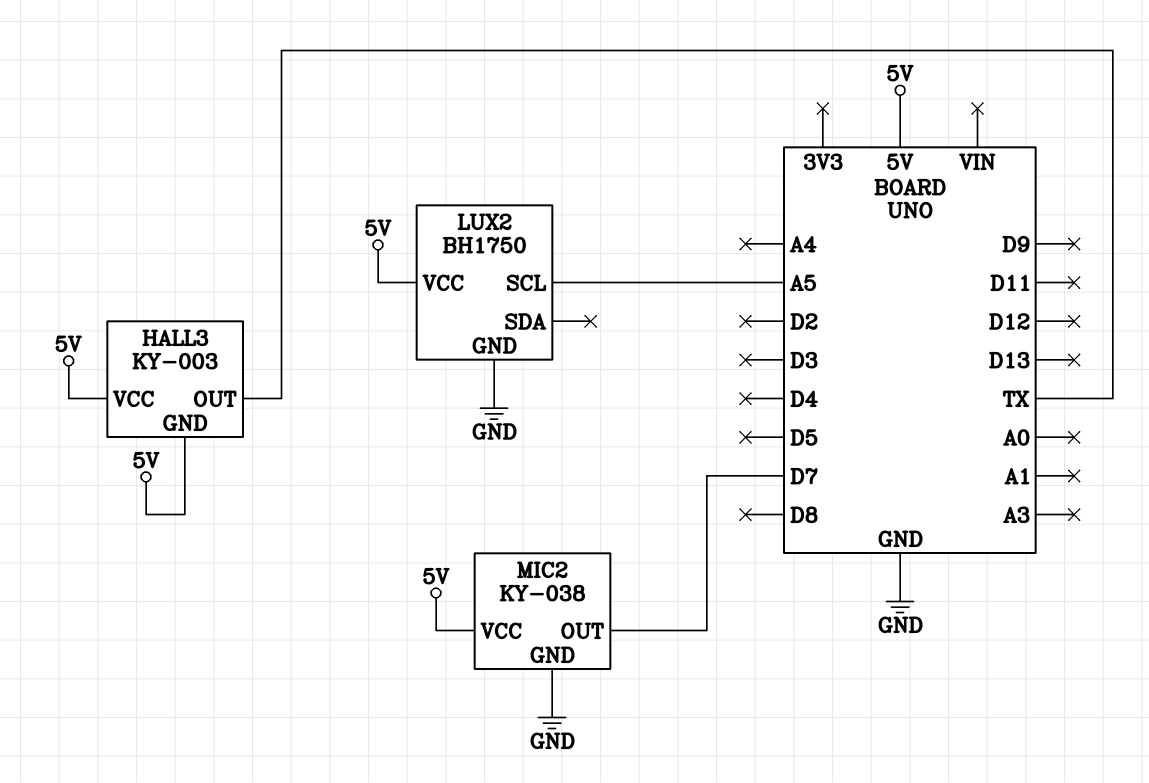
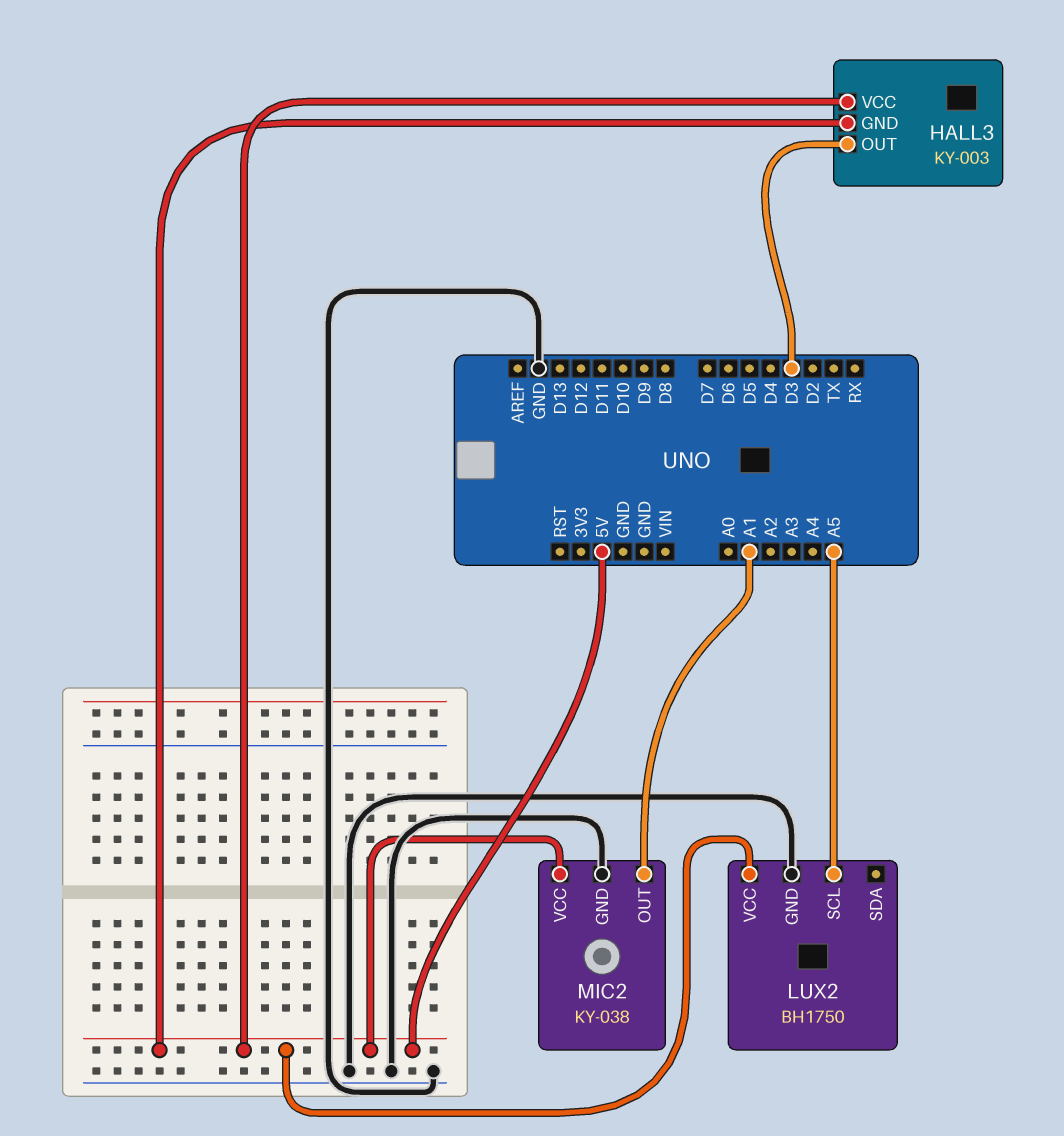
HALL3 pin OUT: TX -> D3
MIC2 pin OUT: D7 -> A1

